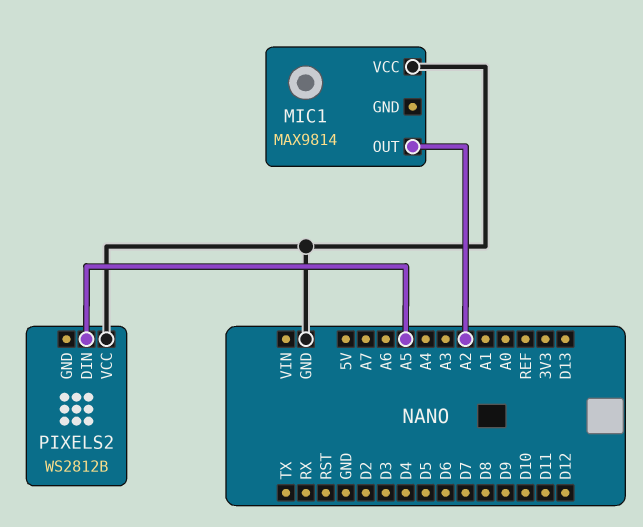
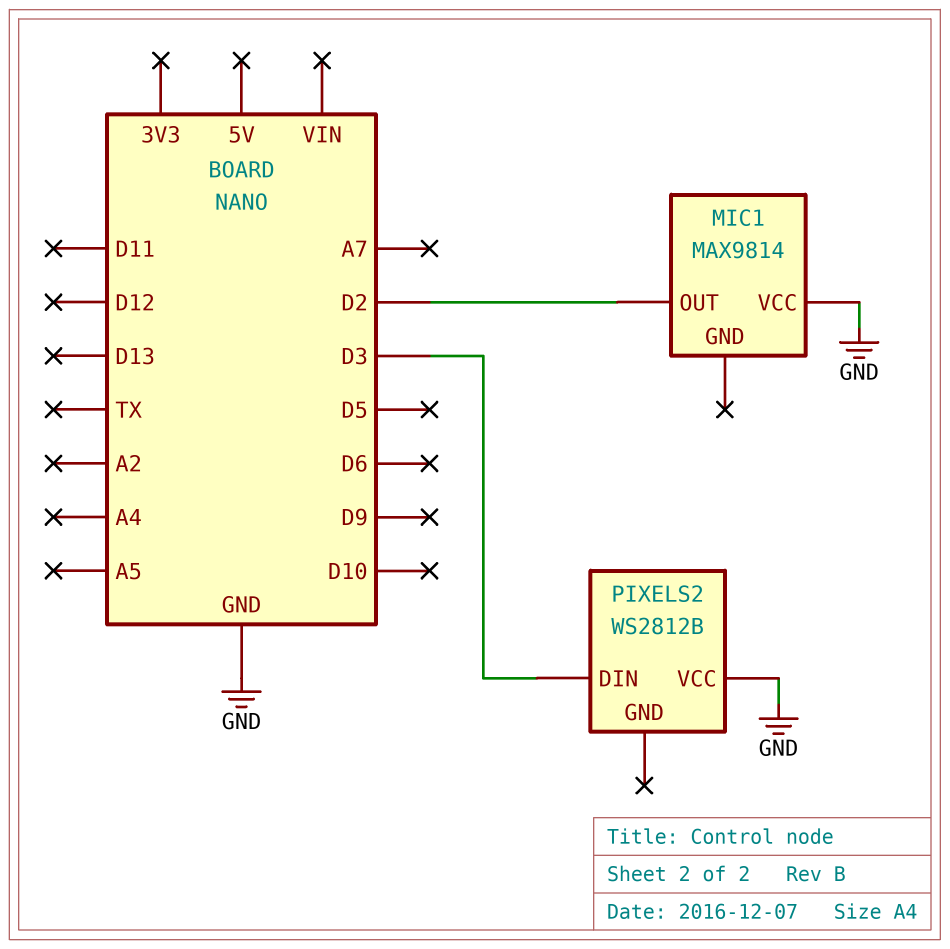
MIC1 pin OUT: A2 -> D2
PIXELS2 pin DIN: A5 -> D3

